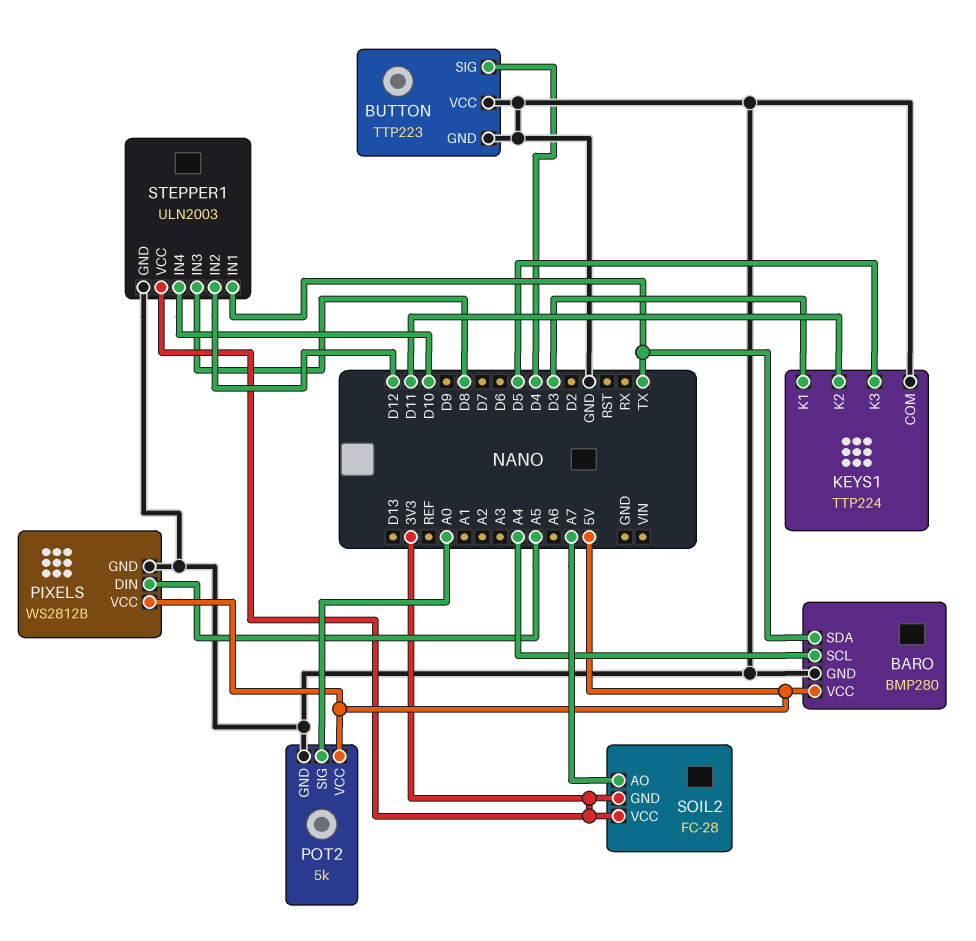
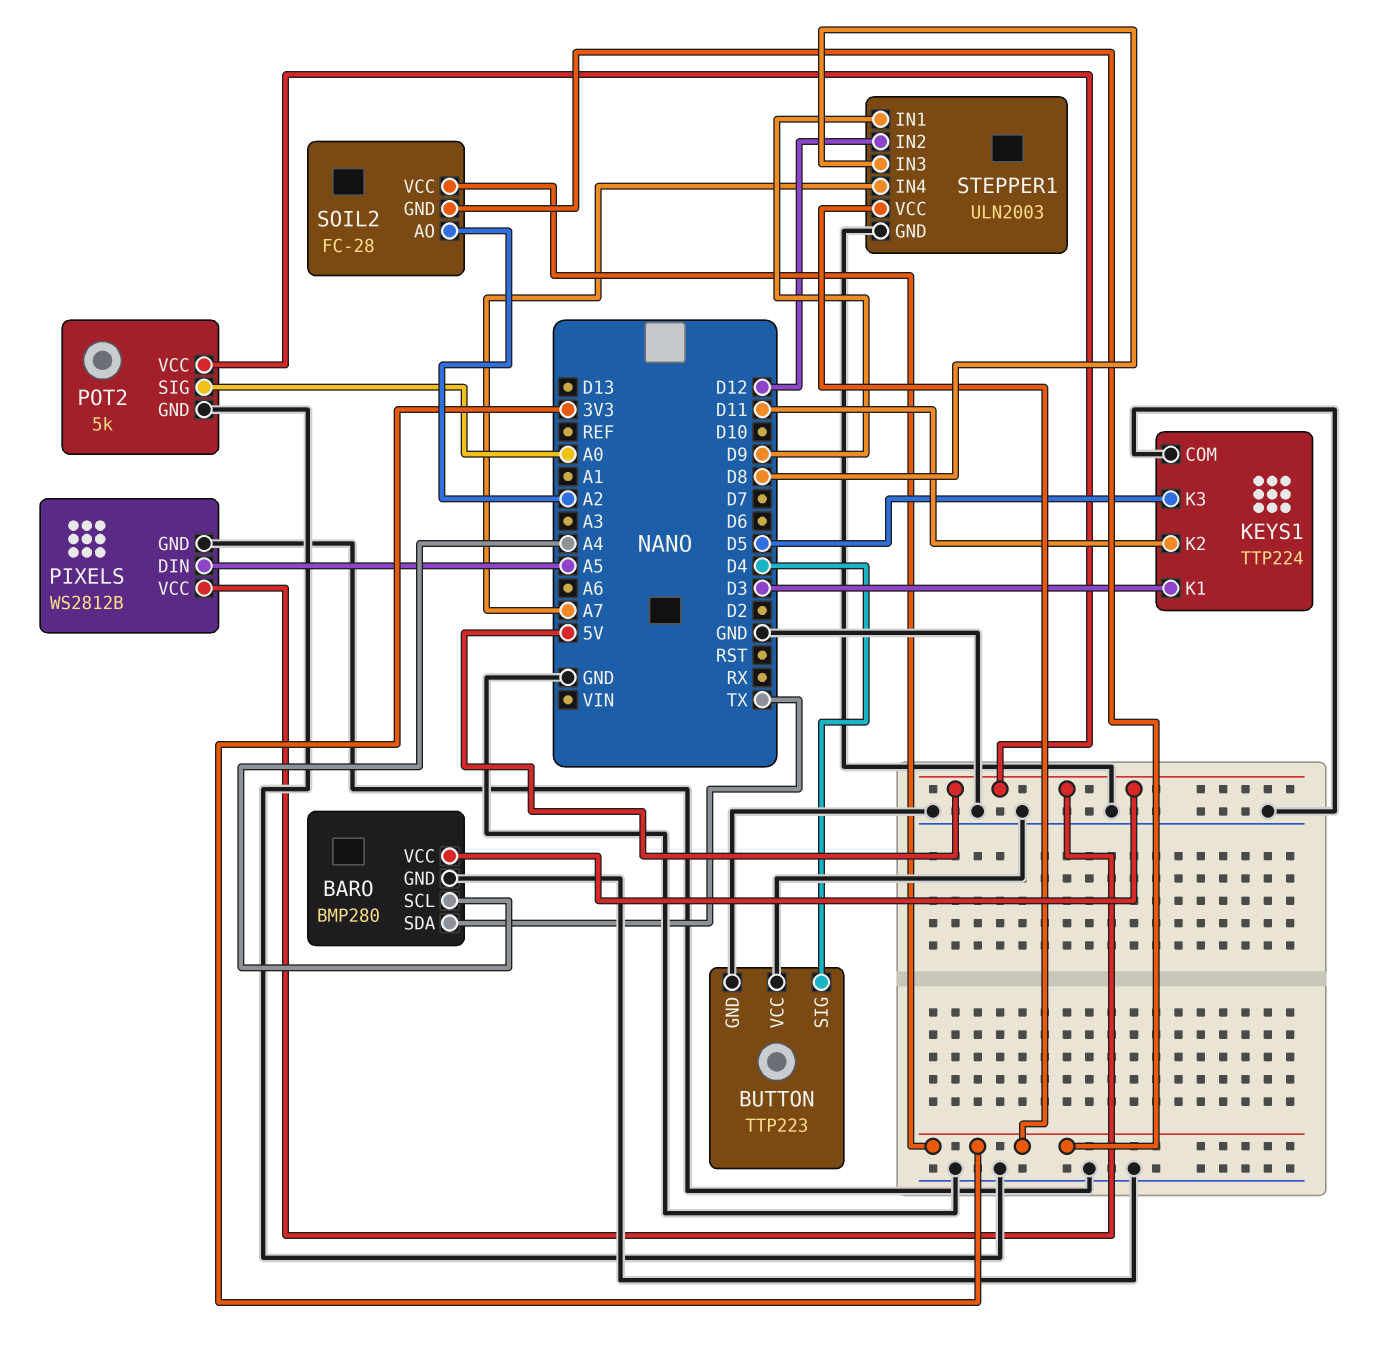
SOIL2 pin AO: A7 -> A2
STEPPER1 pin IN1: TX -> D9
STEPPER1 pin IN4: D10 -> A7

